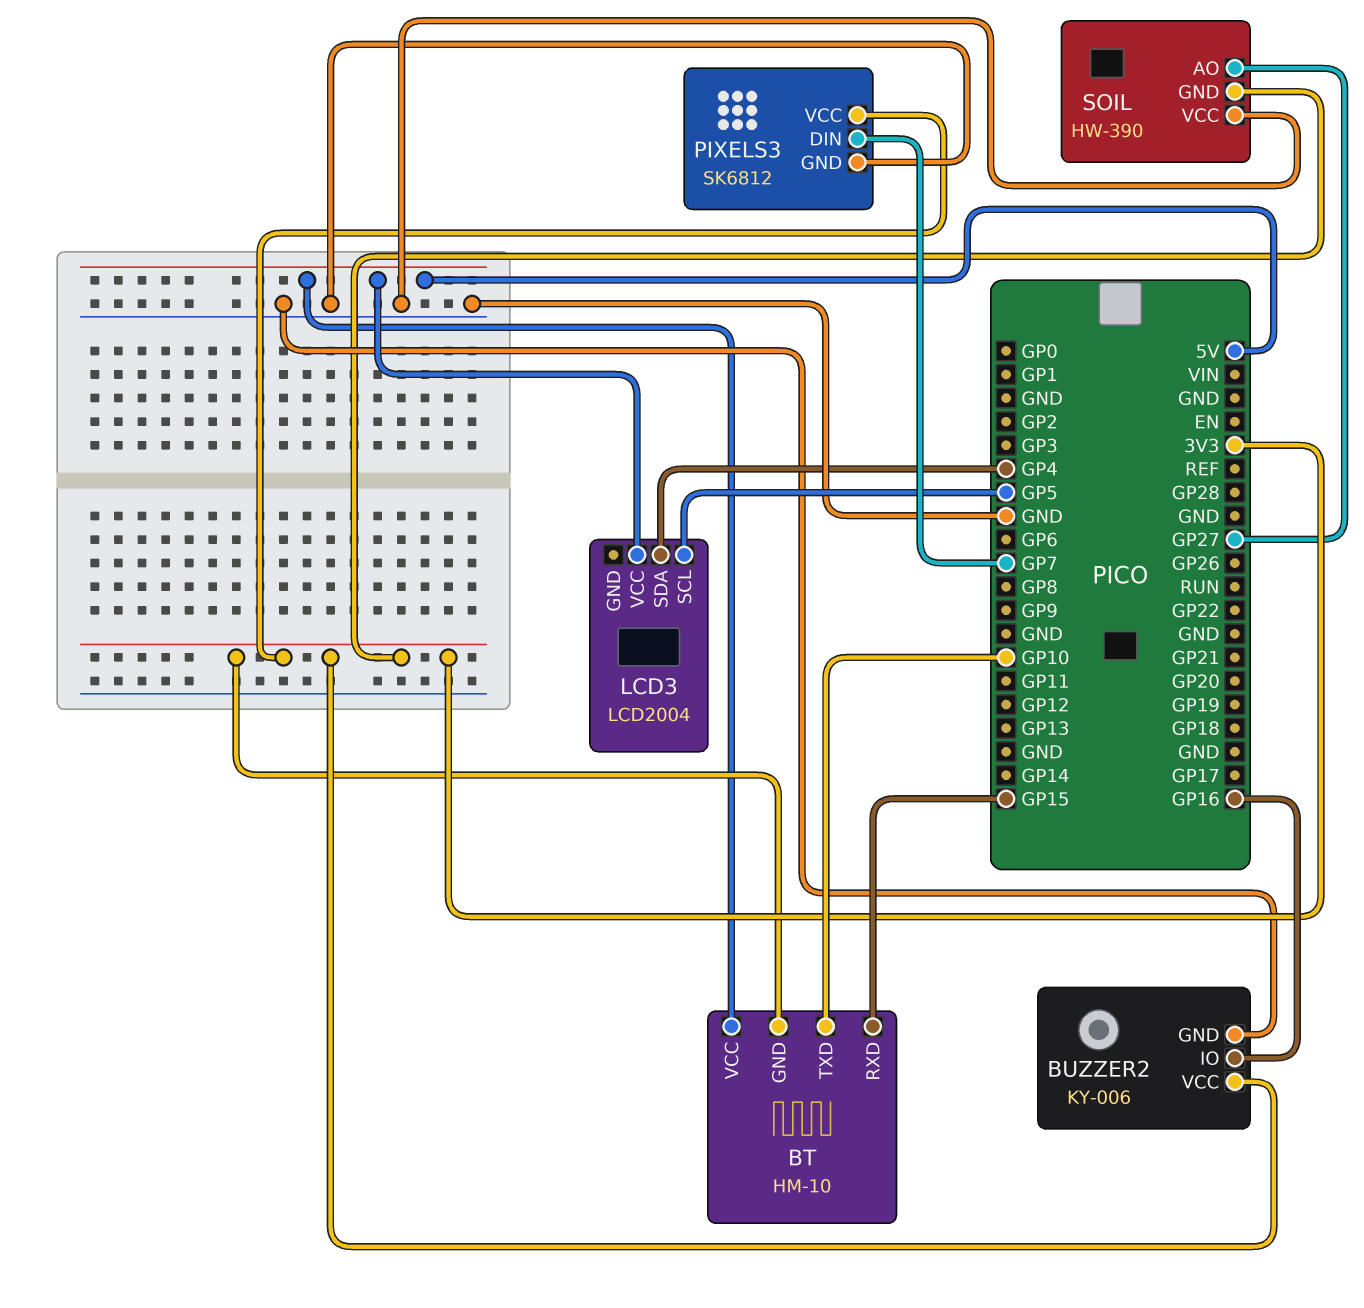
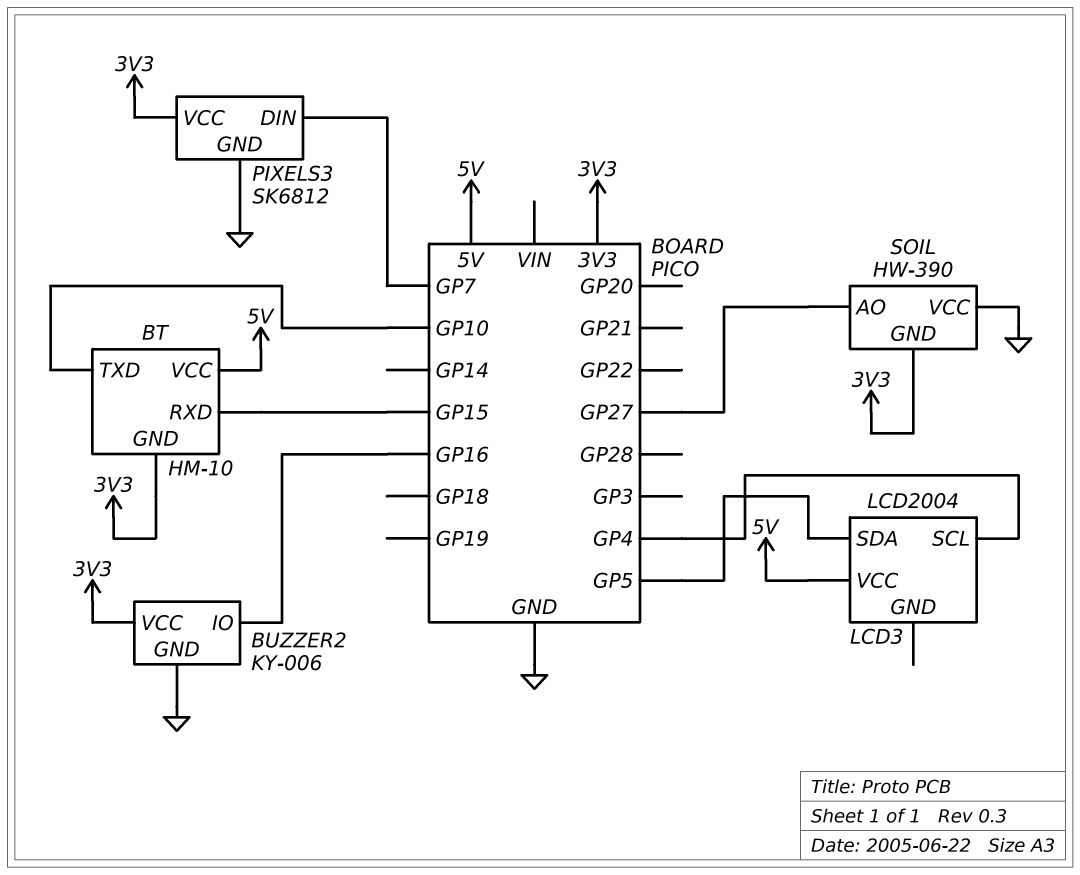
LCD3 pin SCL: GP5 -> GP4
LCD3 pin SDA: GP4 -> GP5

